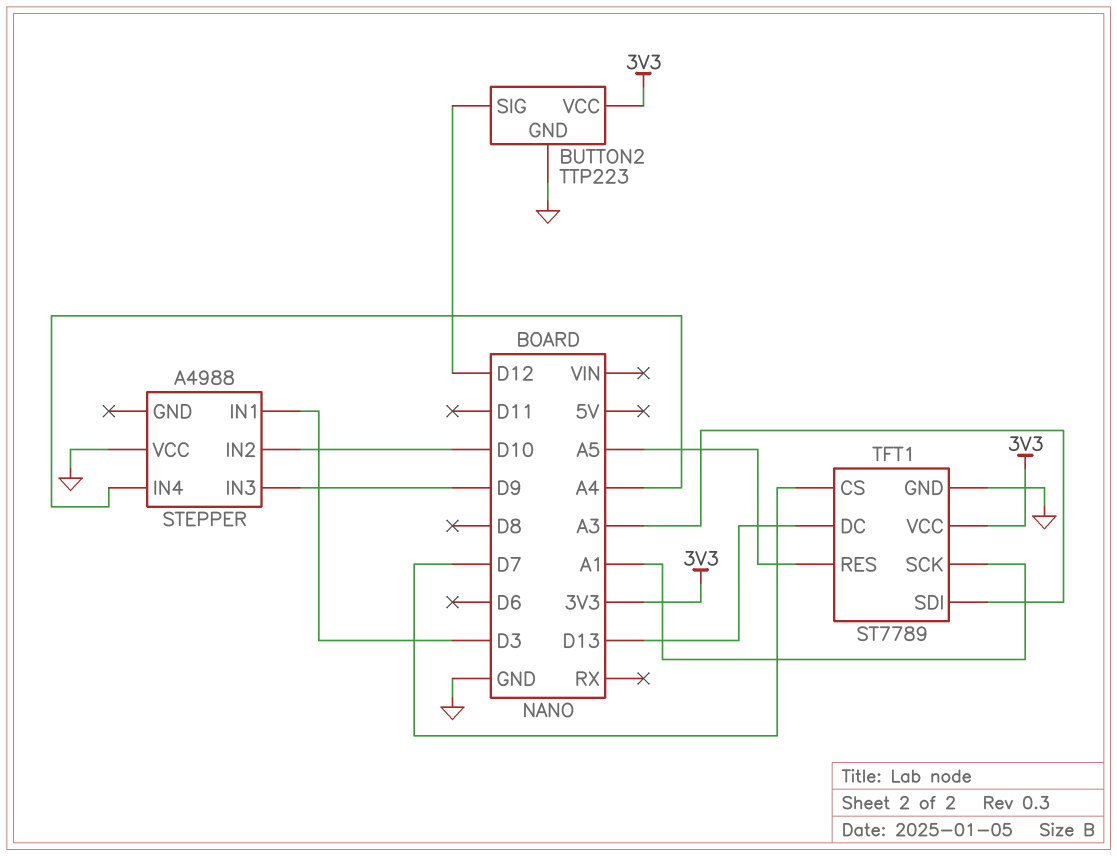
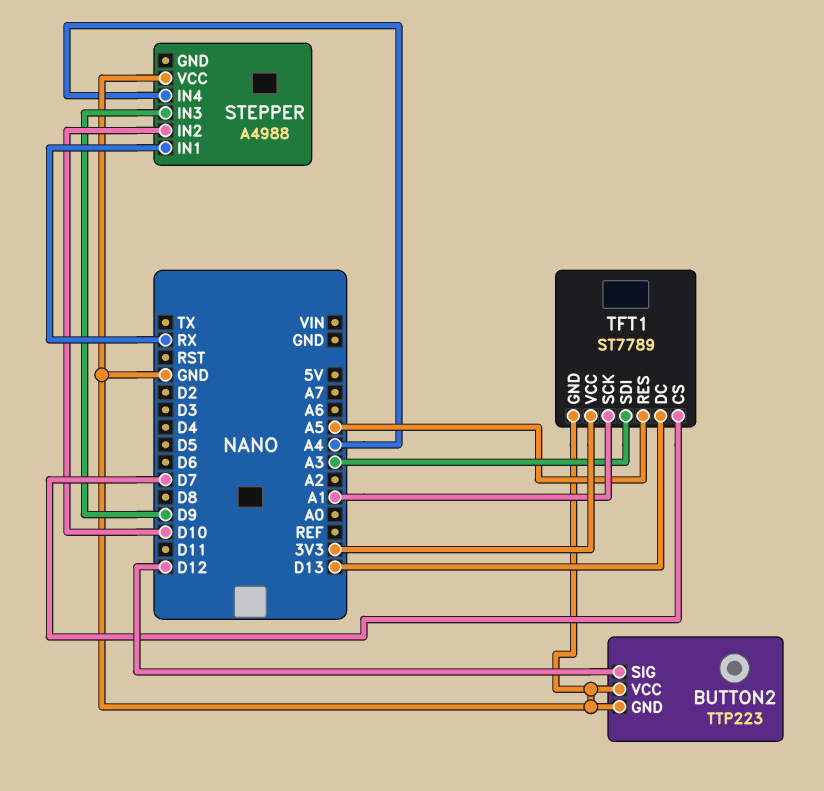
BUTTON2 pin VCC: 3V3 -> GND
STEPPER pin IN1: D3 -> RX

